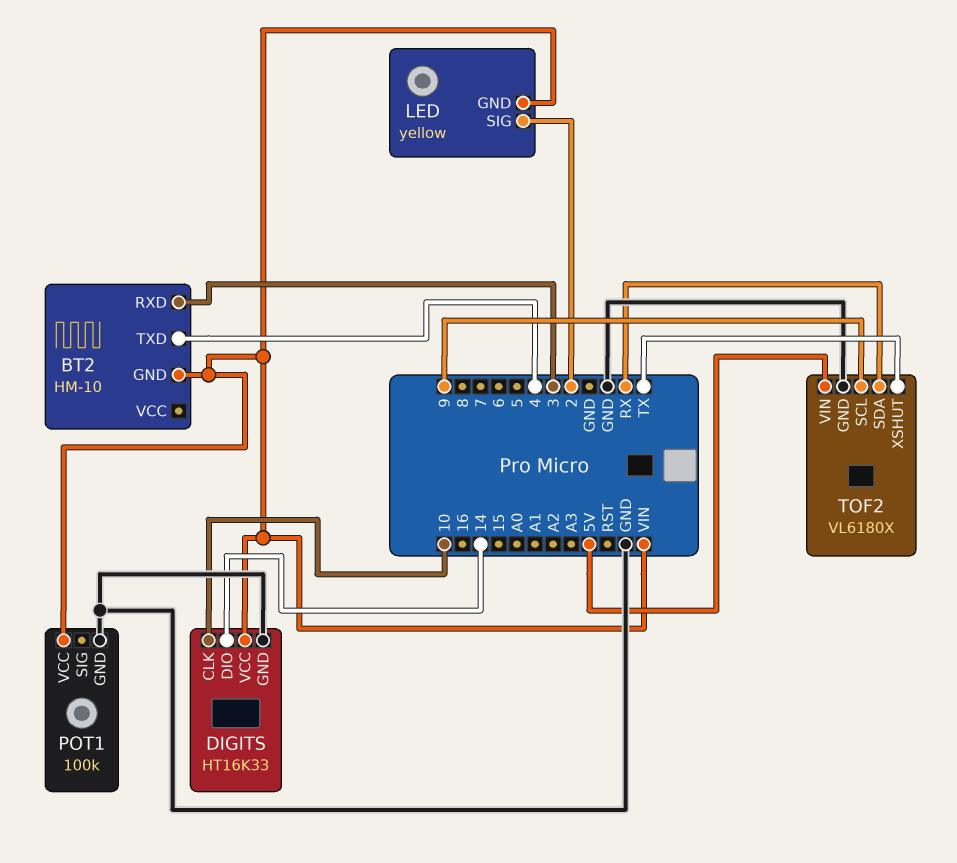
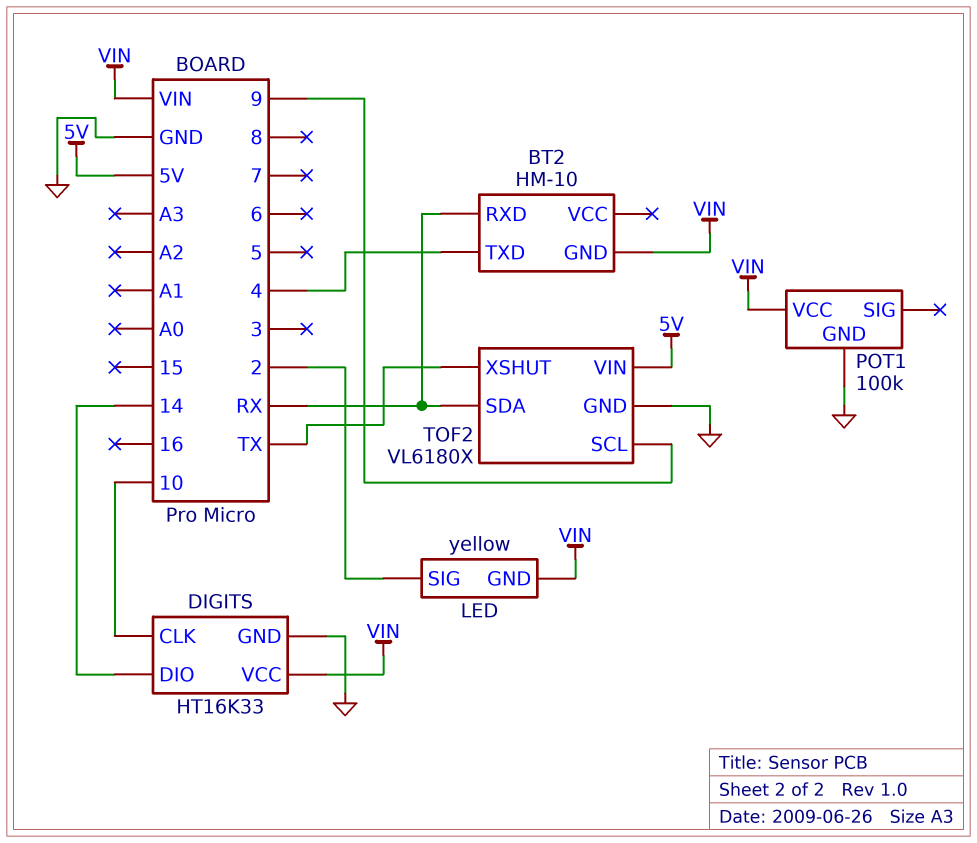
BT2 pin RXD: 3 -> RX

